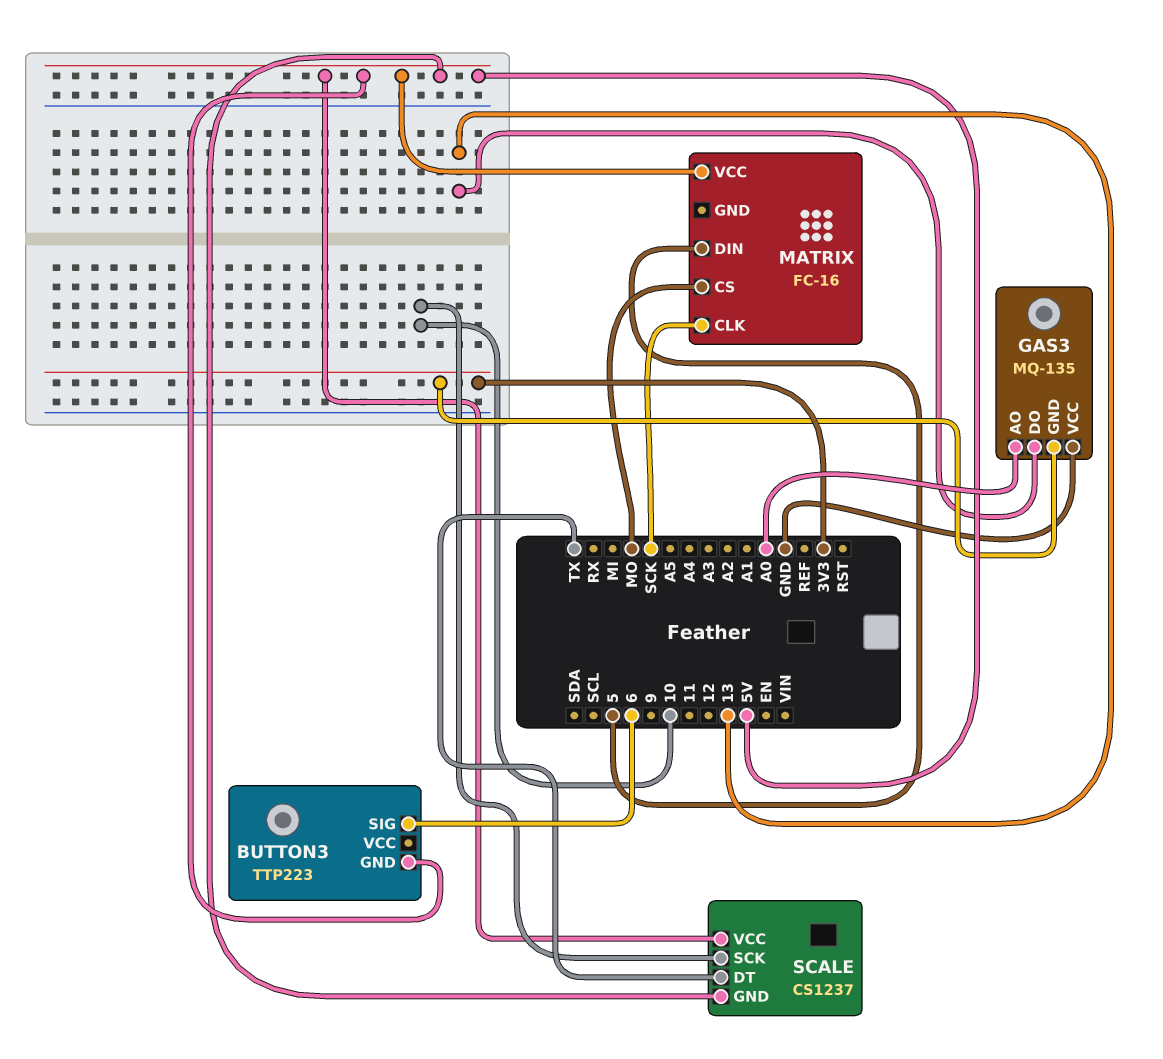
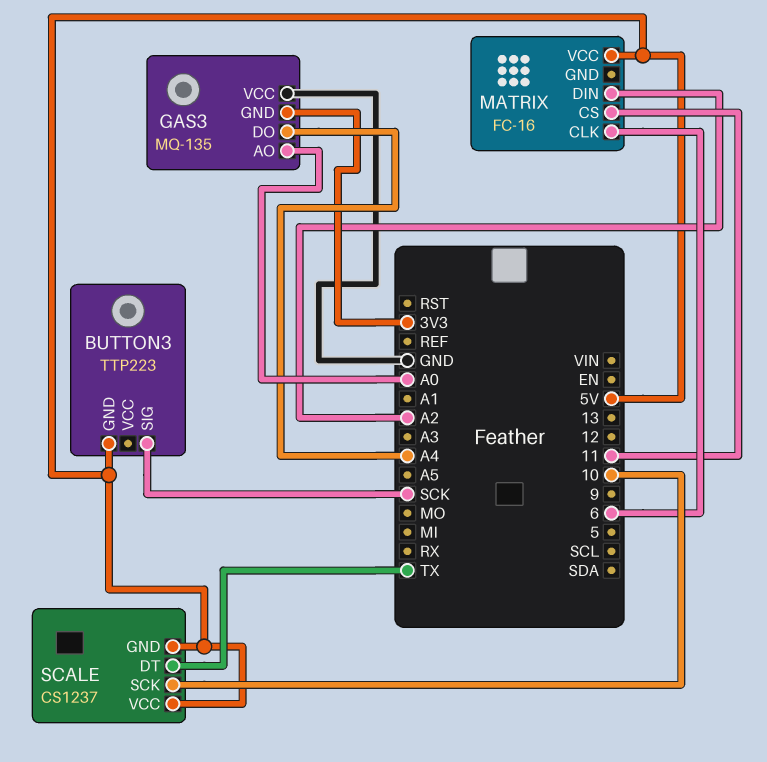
BUTTON3 pin SIG: 6 -> SCK
GAS3 pin DO: 13 -> A4
MATRIX pin CLK: SCK -> 6
MATRIX pin CS: MO -> 11
MATRIX pin DIN: 5 -> A2

